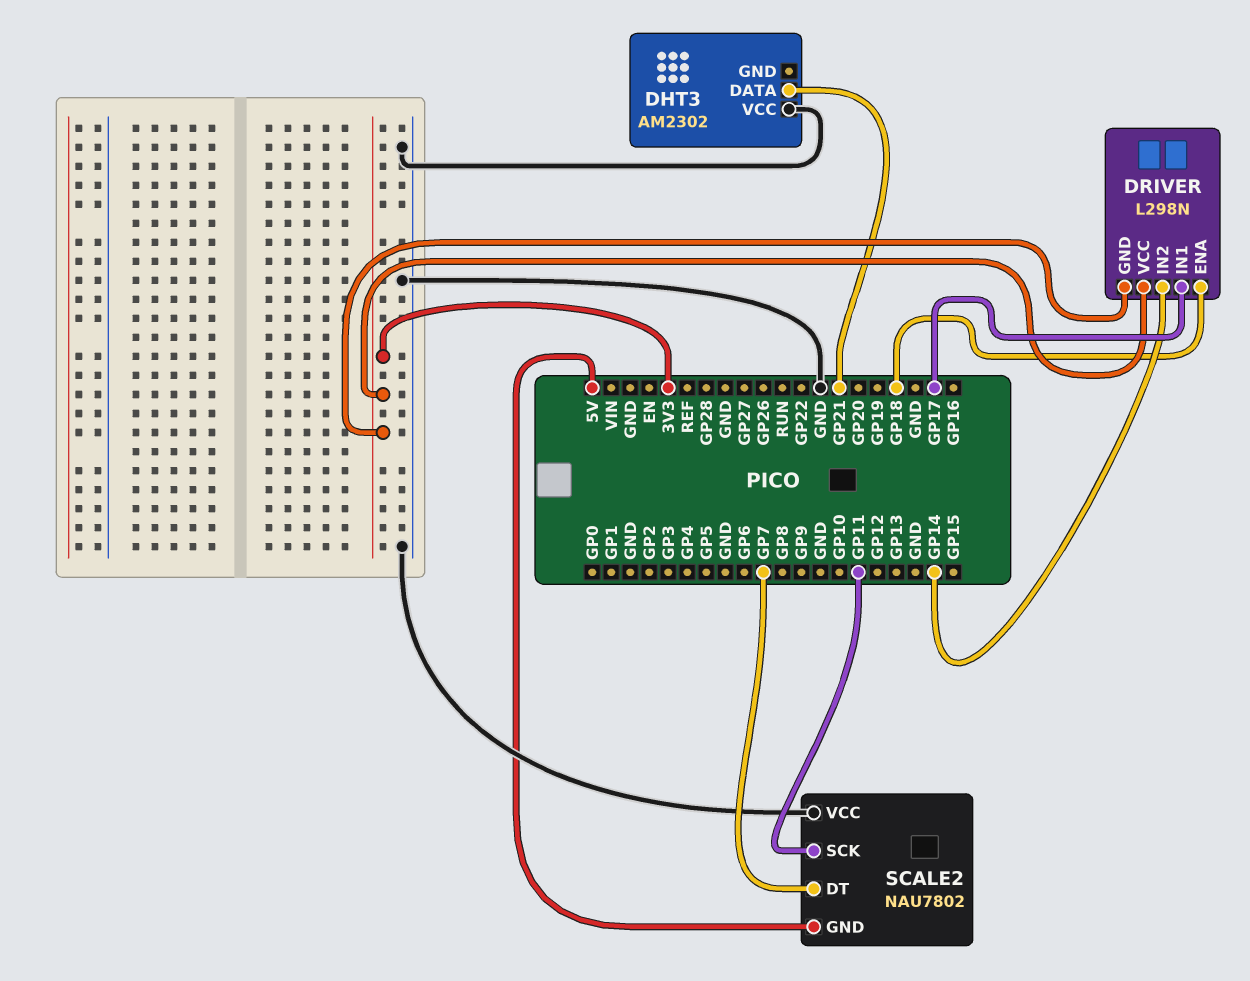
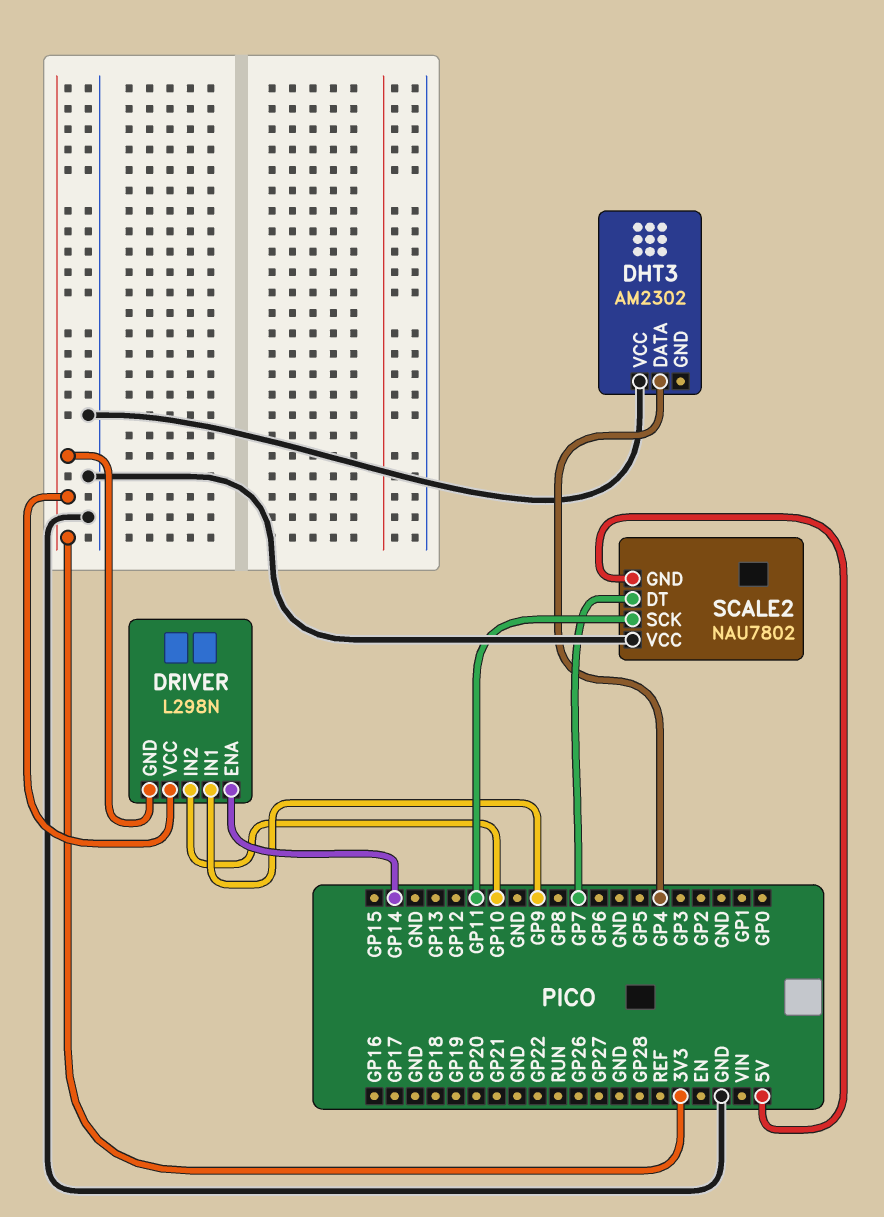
DHT3 pin DATA: GP21 -> GP4
DRIVER pin ENA: GP18 -> GP14
DRIVER pin IN1: GP17 -> GP9
DRIVER pin IN2: GP14 -> GP10

